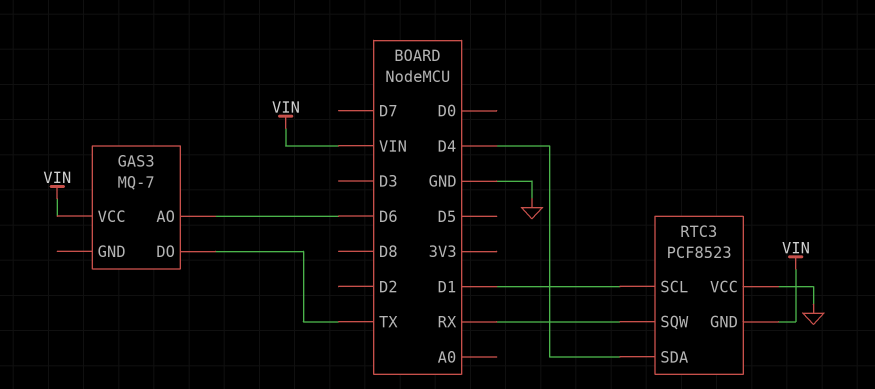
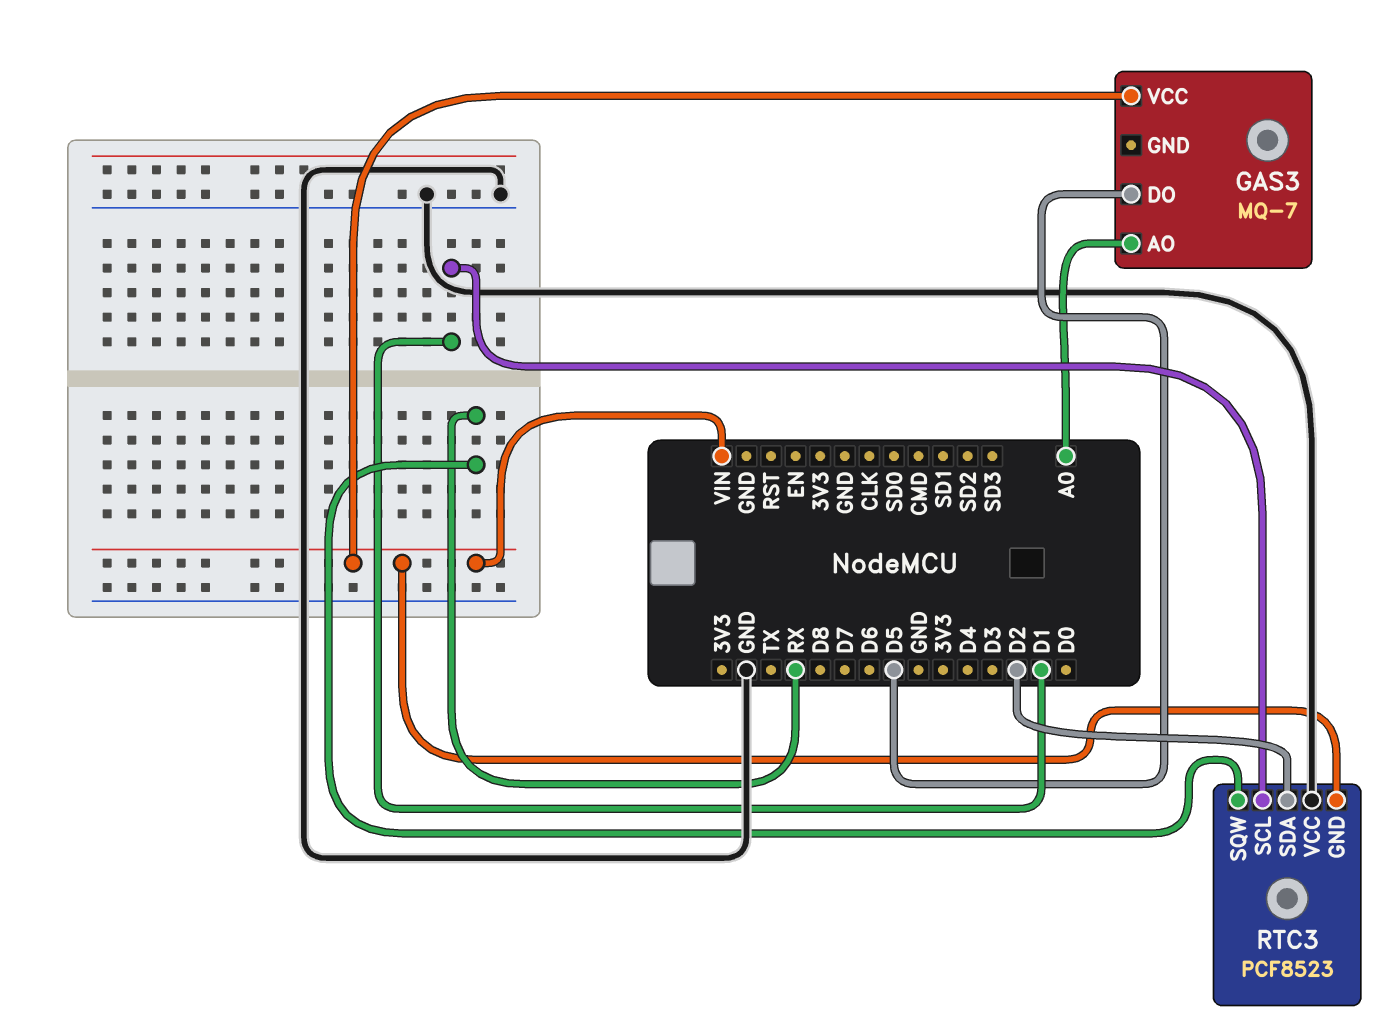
GAS3 pin AO: D6 -> A0
GAS3 pin DO: TX -> D5
RTC3 pin SDA: D4 -> D2

